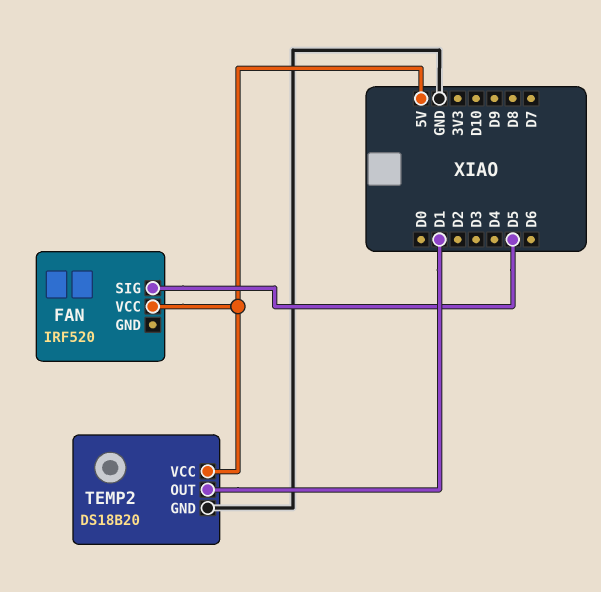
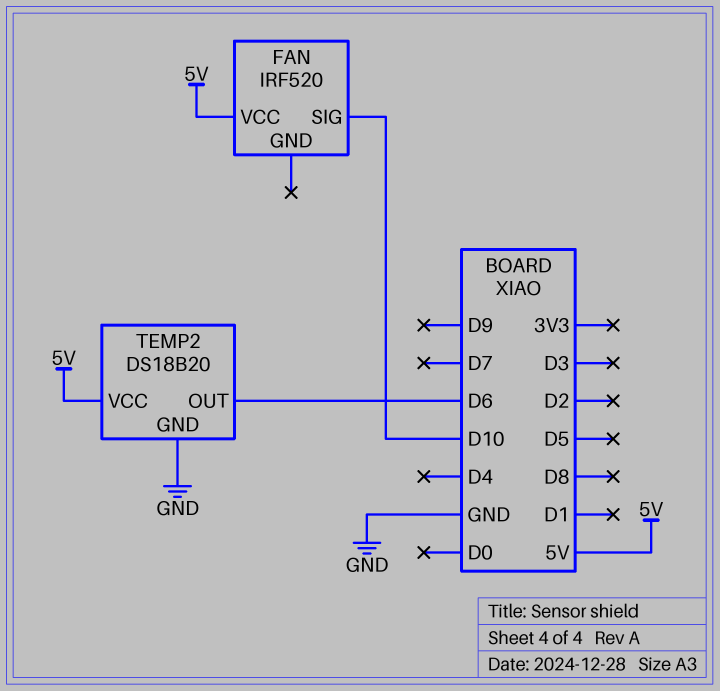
FAN pin SIG: D5 -> D10
TEMP2 pin OUT: D1 -> D6

